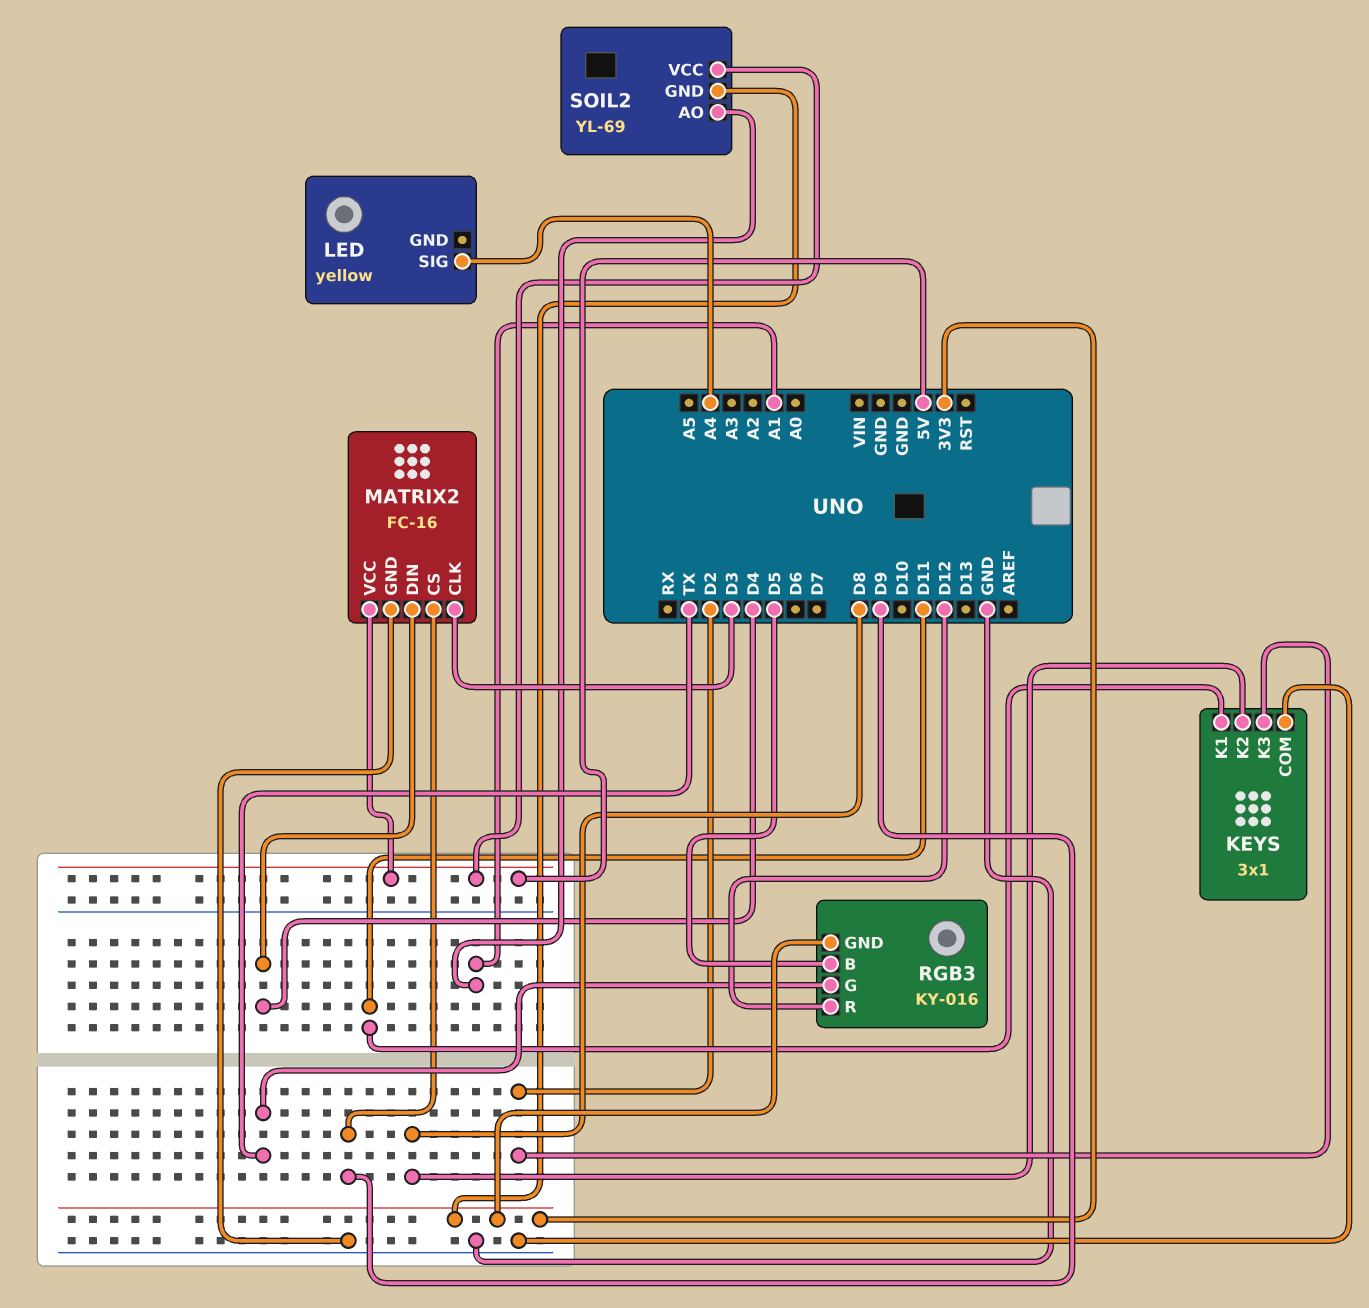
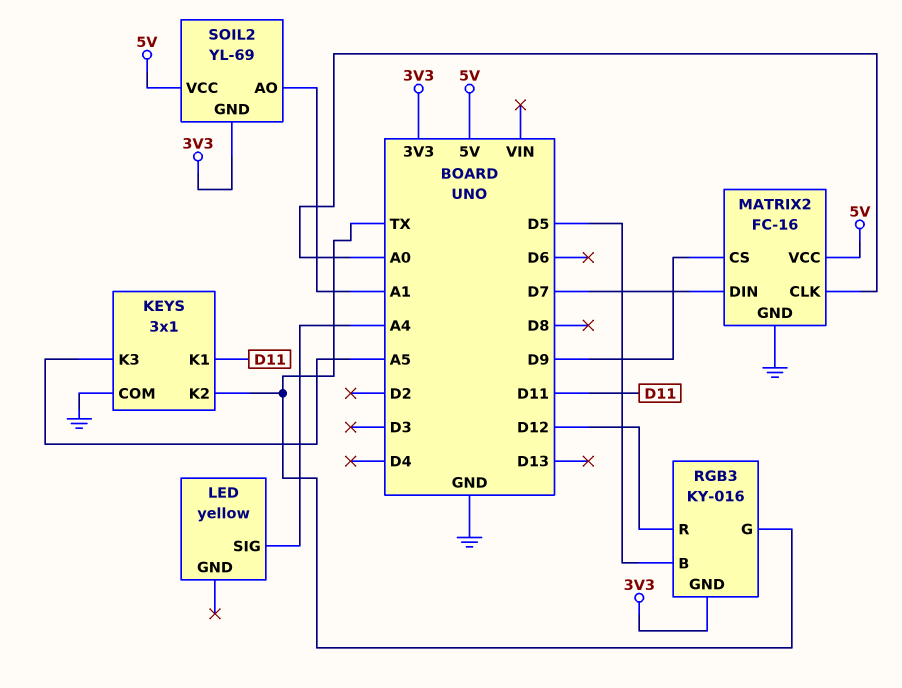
KEYS pin K2: D8 -> TX
KEYS pin K3: D2 -> A5
MATRIX2 pin CLK: D3 -> A0
MATRIX2 pin DIN: D4 -> D7

